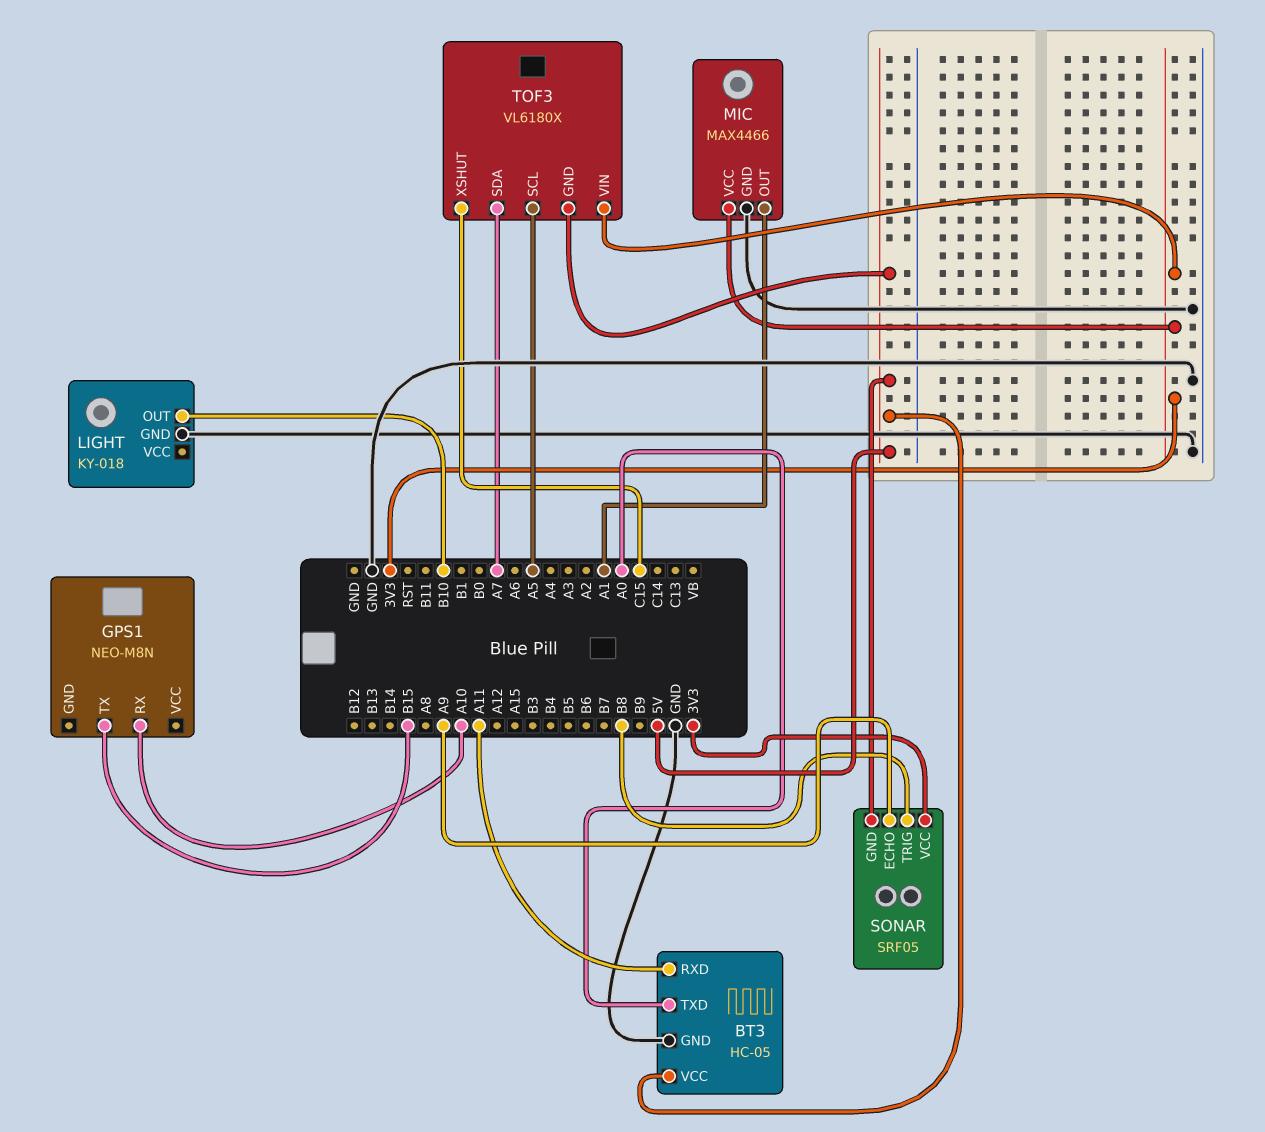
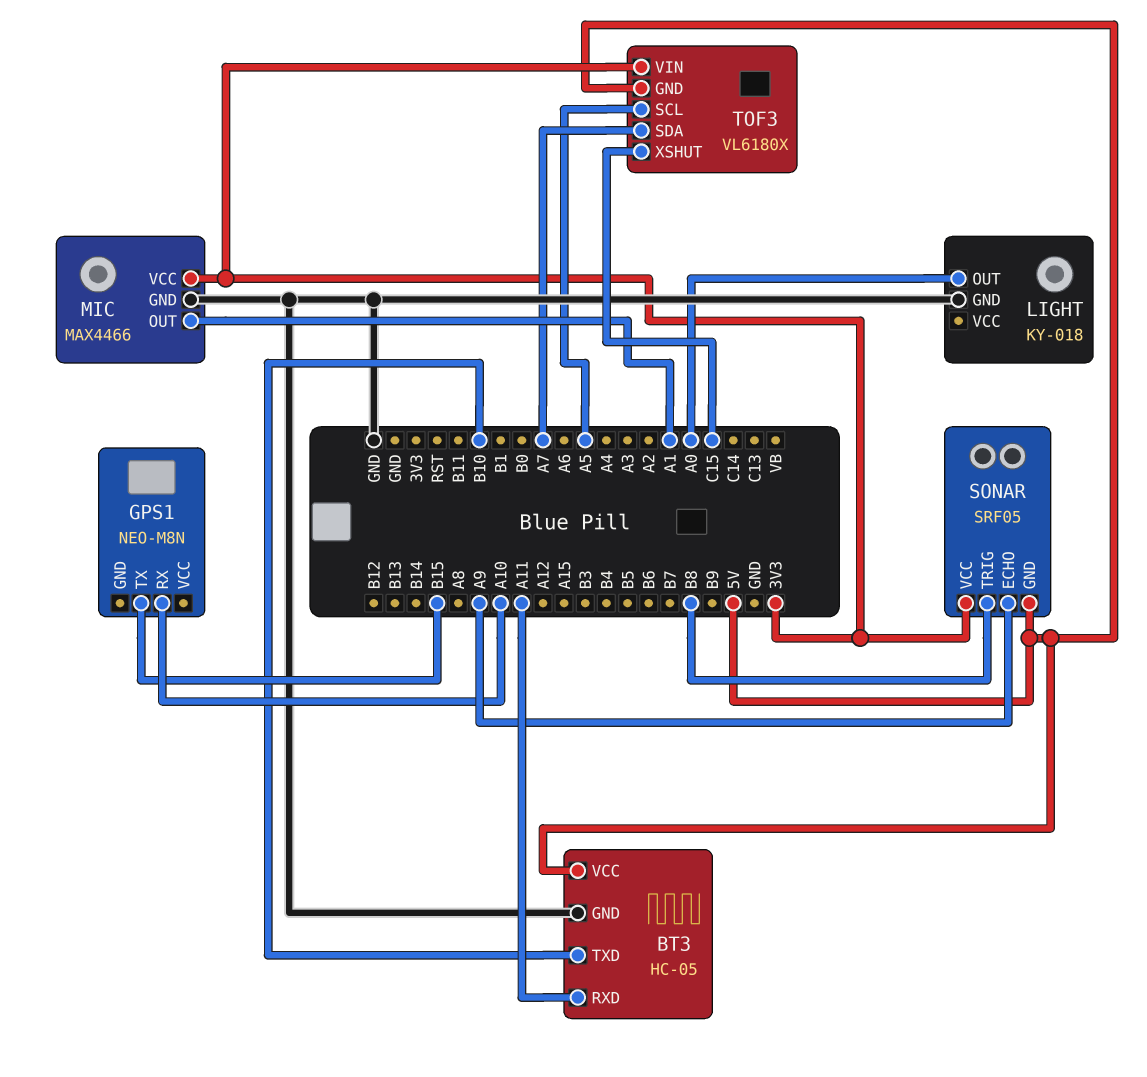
BT3 pin TXD: A0 -> B10
LIGHT pin OUT: B10 -> A0

